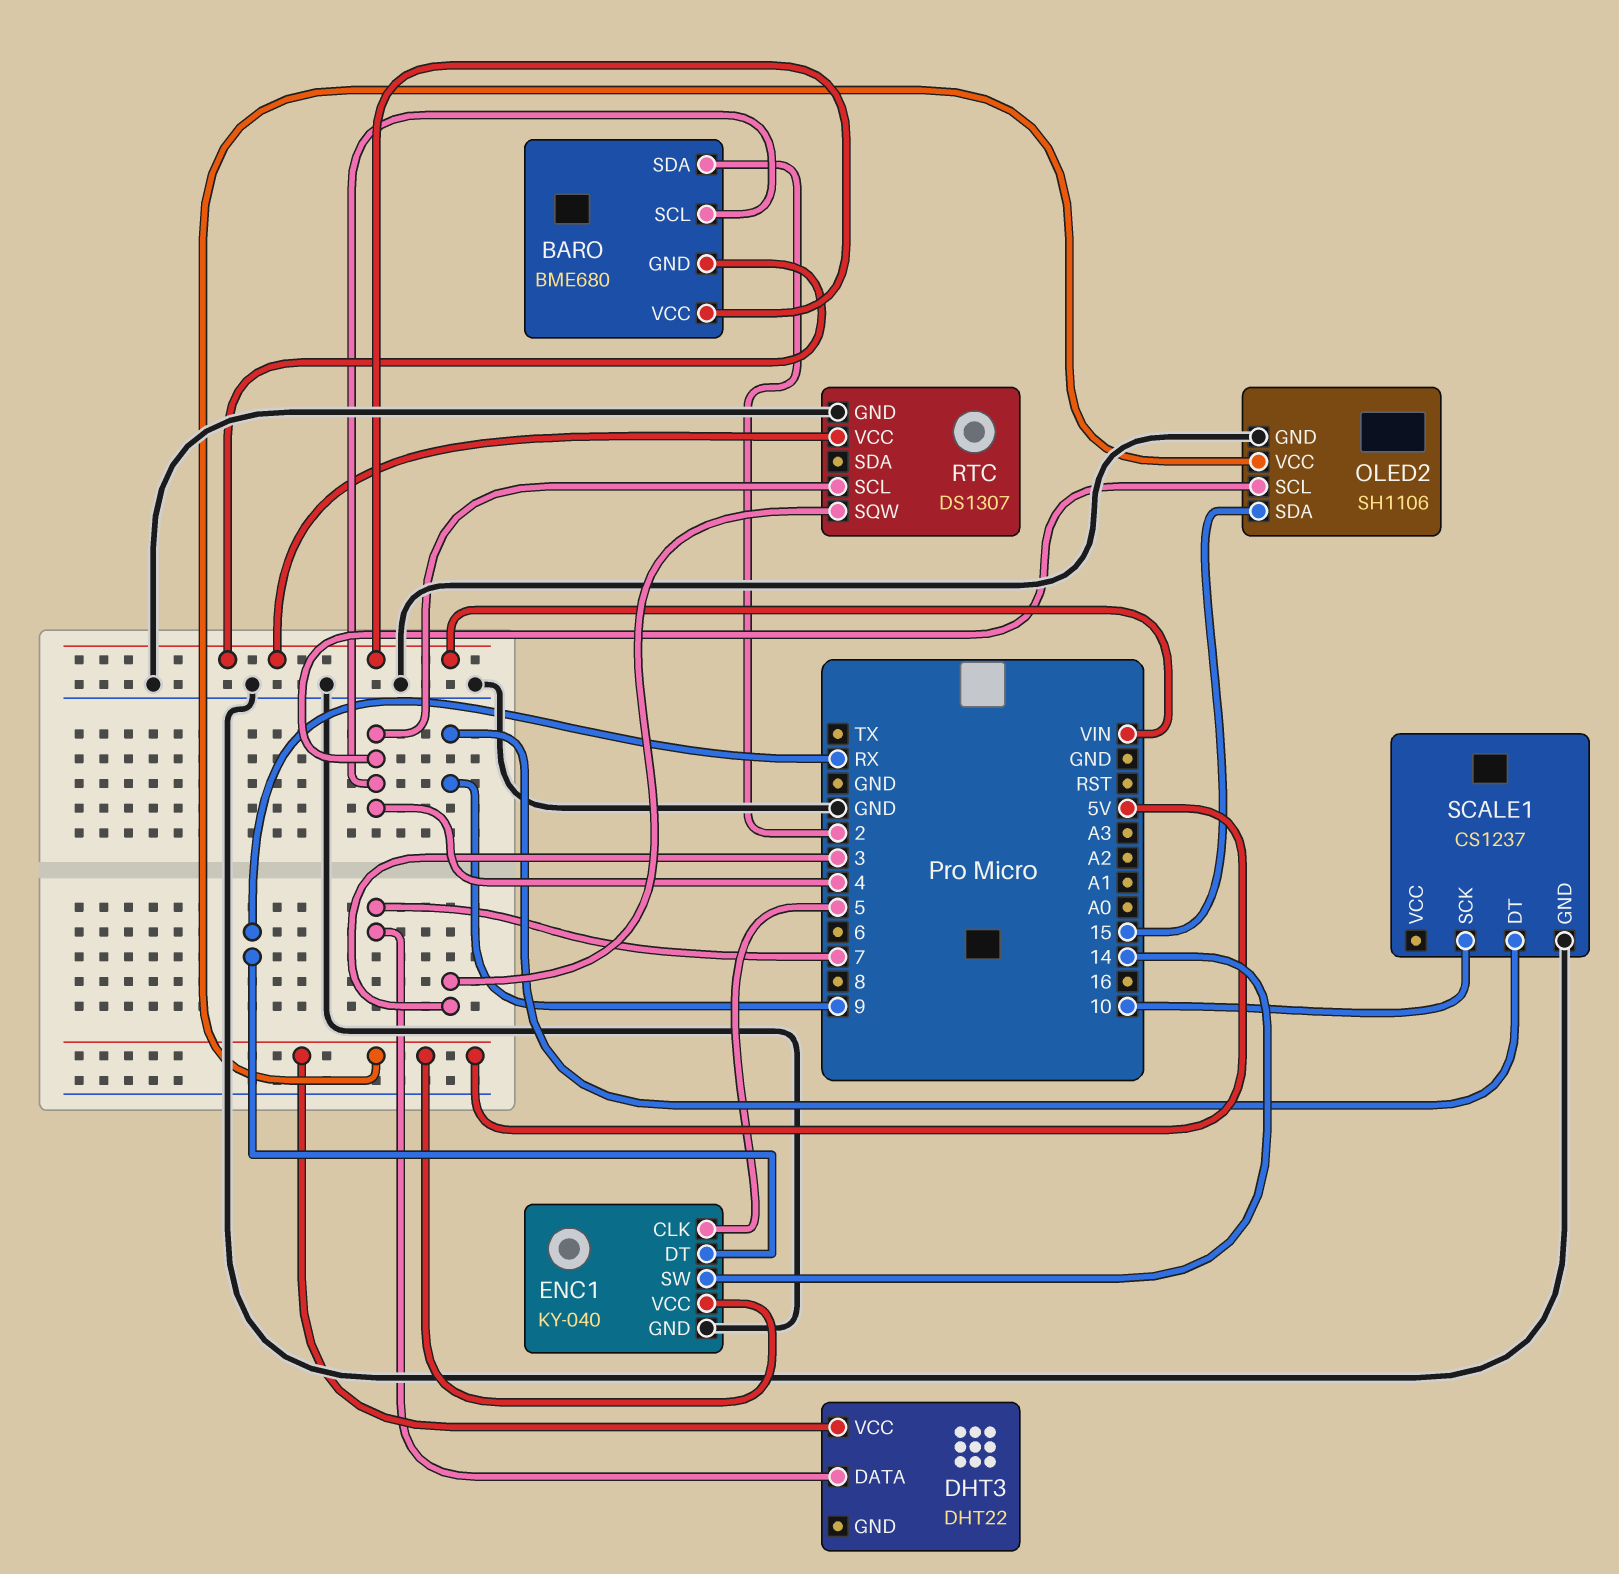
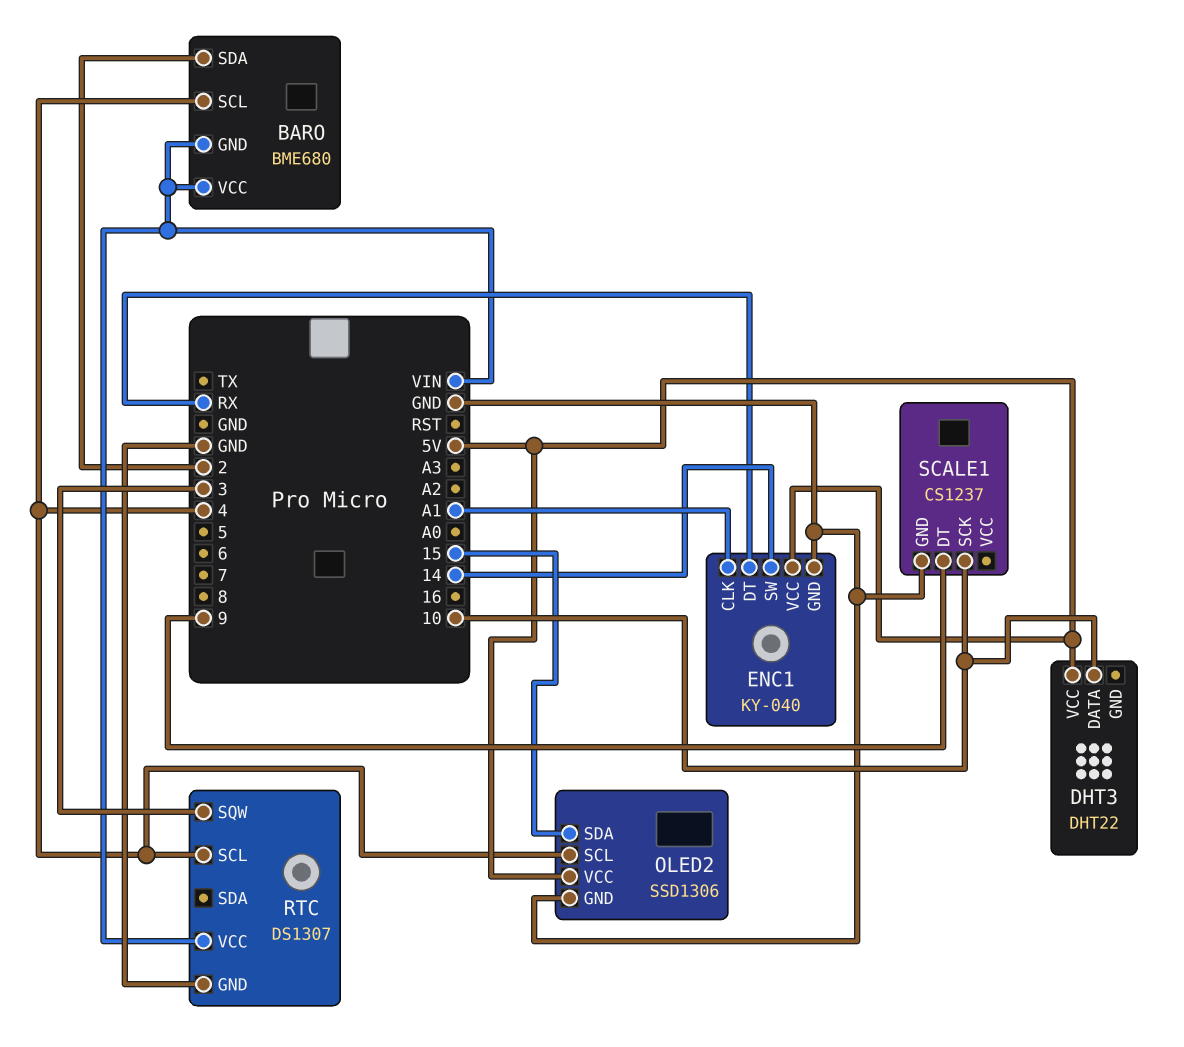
DHT3 pin DATA: 7 -> 10
ENC1 pin CLK: 5 -> A1
OLED2: SH1106 -> SSD1306

